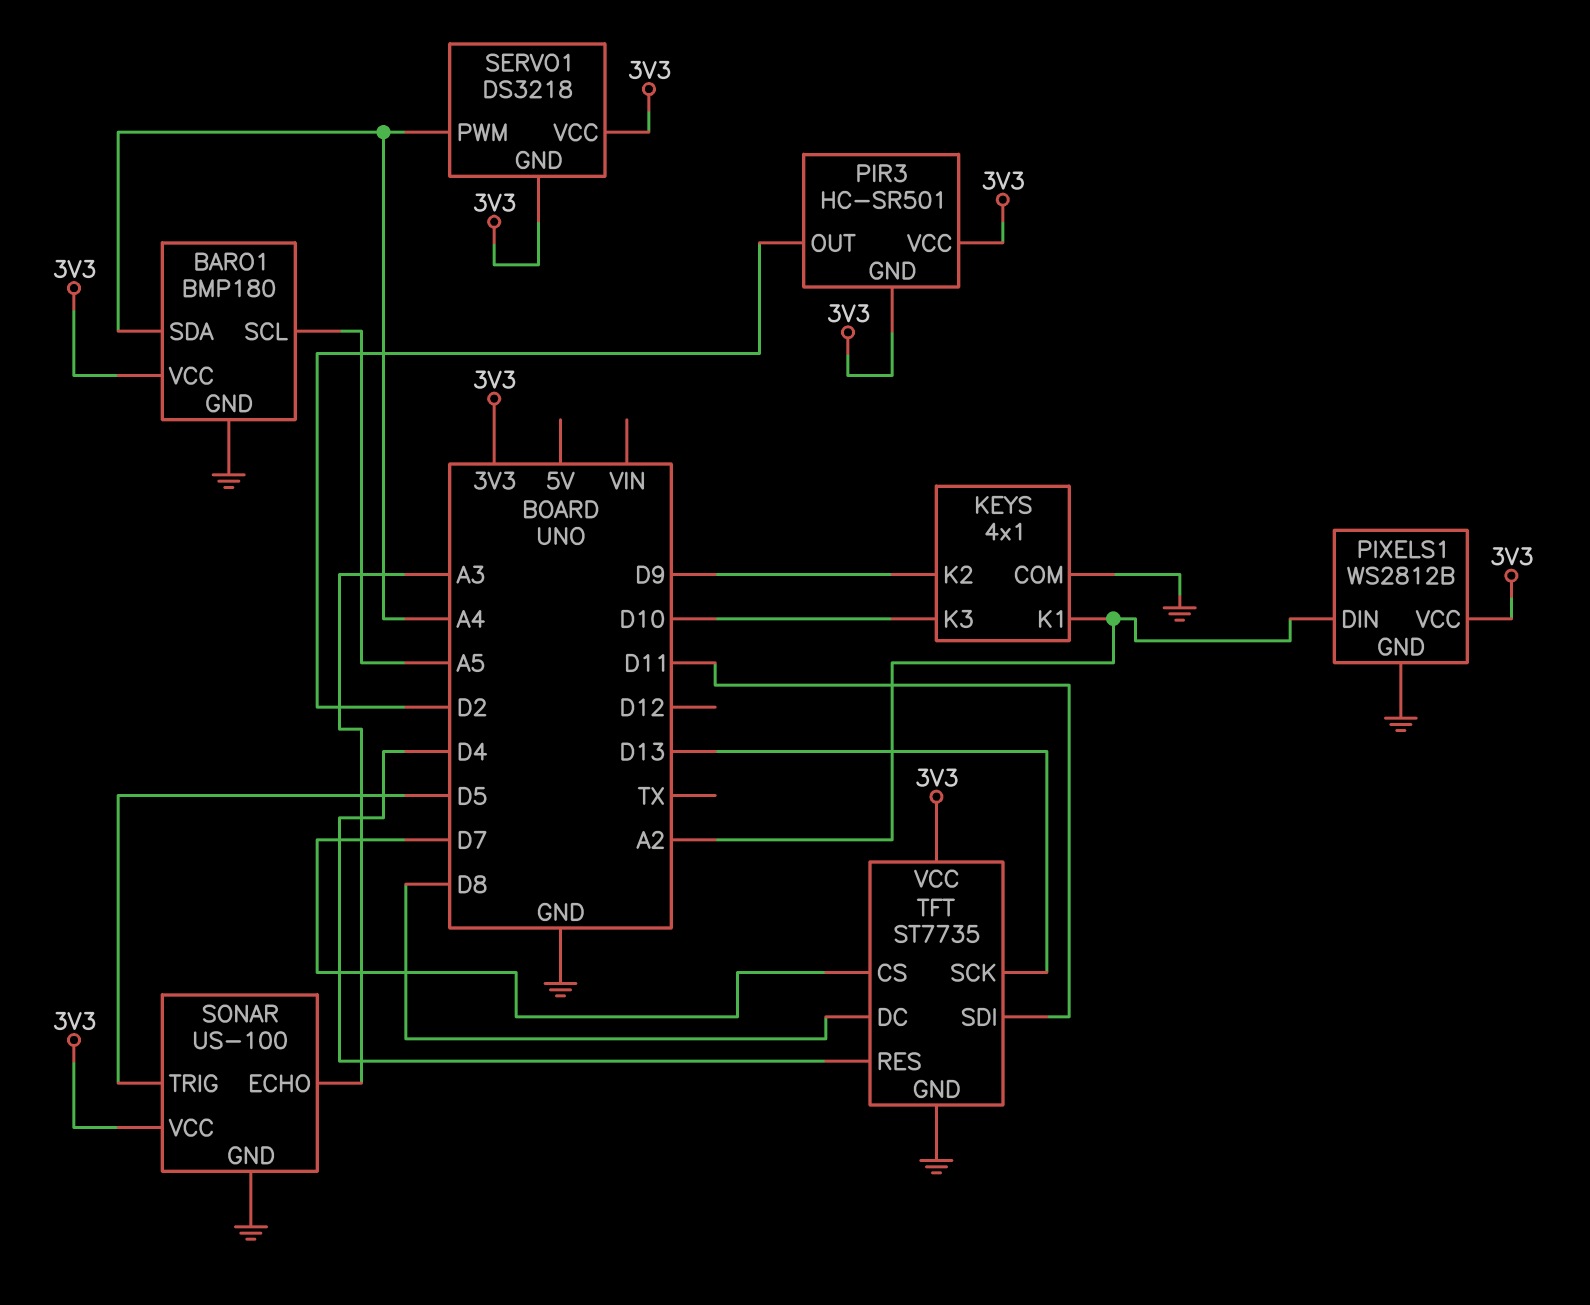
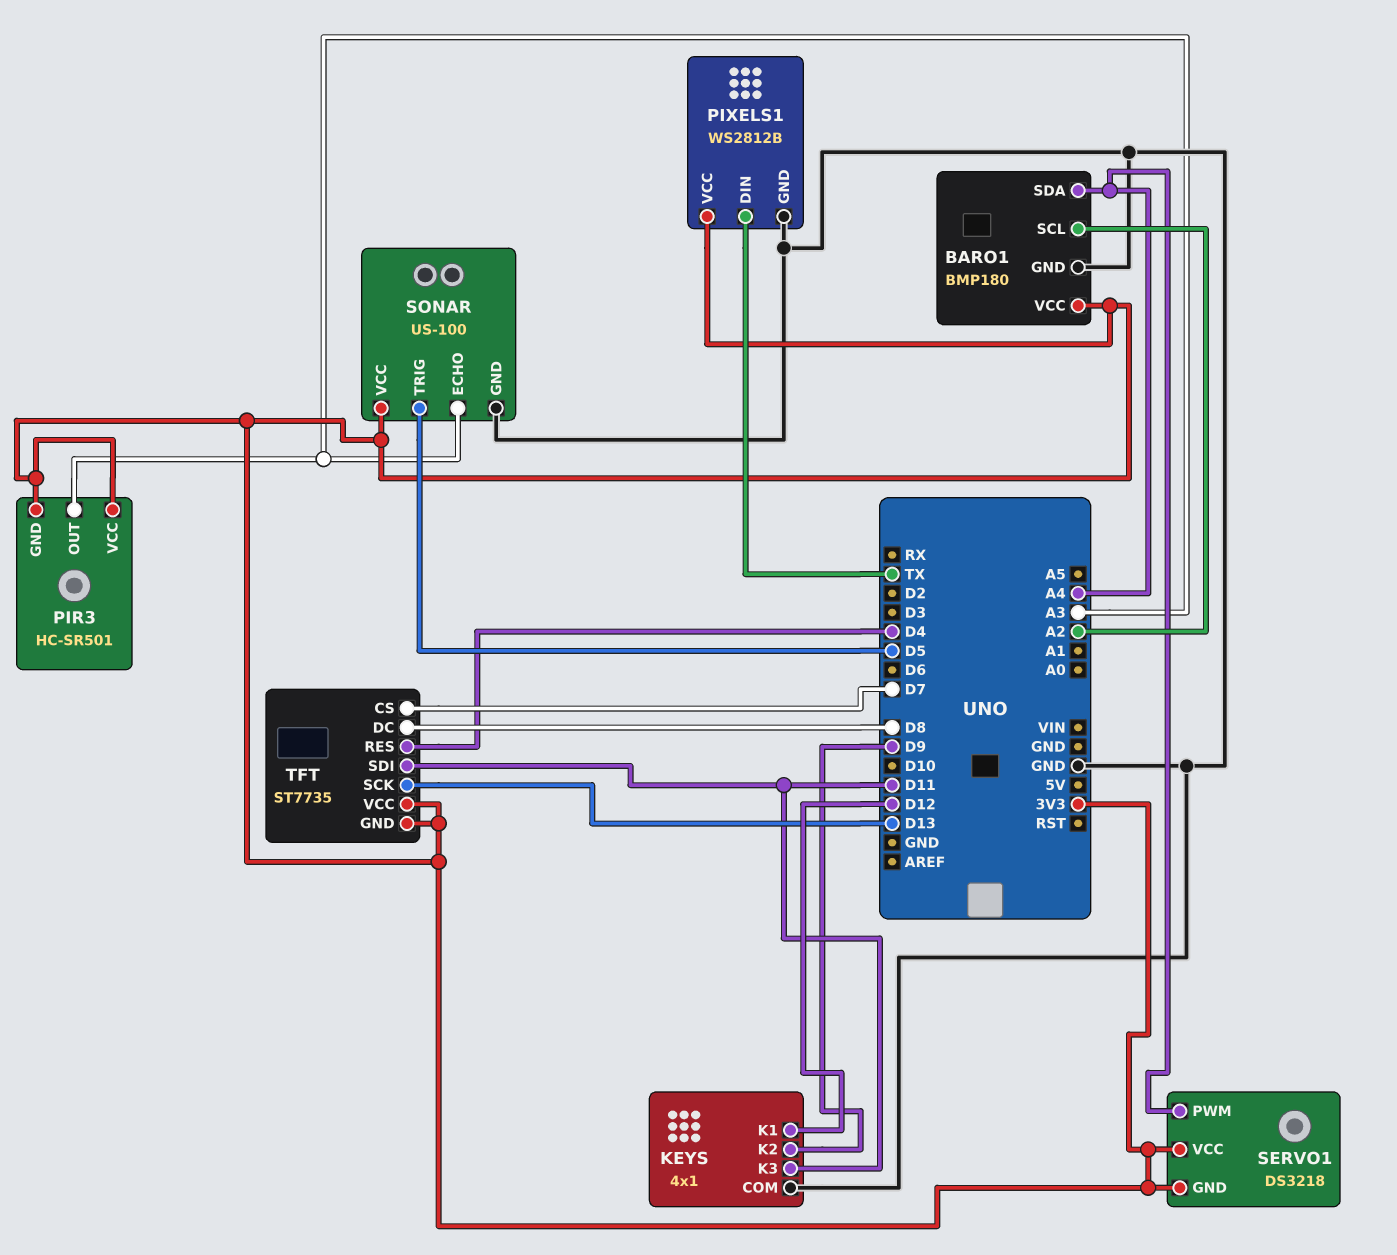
BARO1 pin SCL: A5 -> A2
KEYS pin K1: A2 -> D12
KEYS pin K3: D10 -> D11
PIR3 pin OUT: D2 -> A3
PIXELS1 pin DIN: A2 -> TX
TFT pin GND: GND -> 3V3

